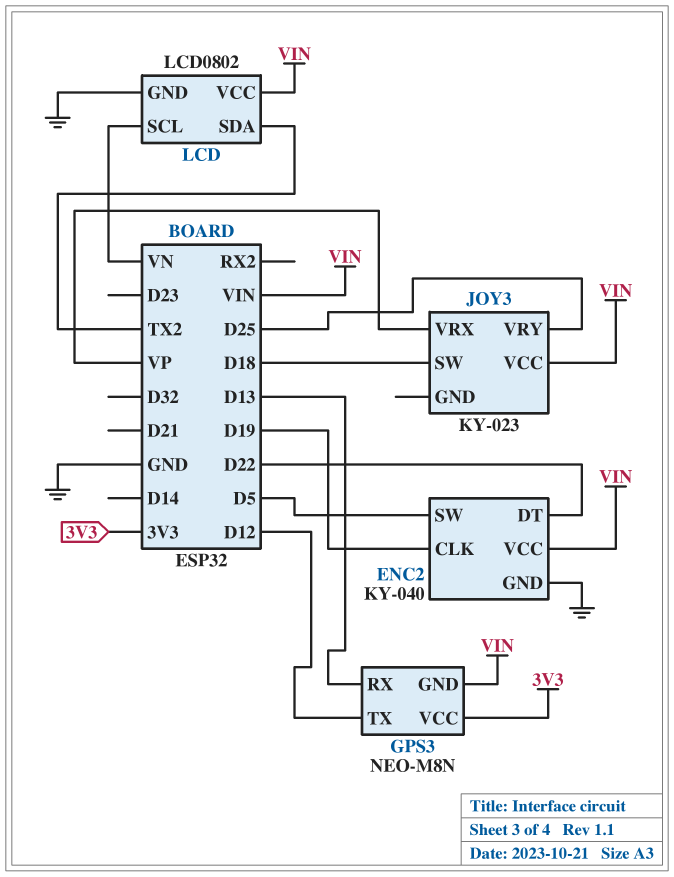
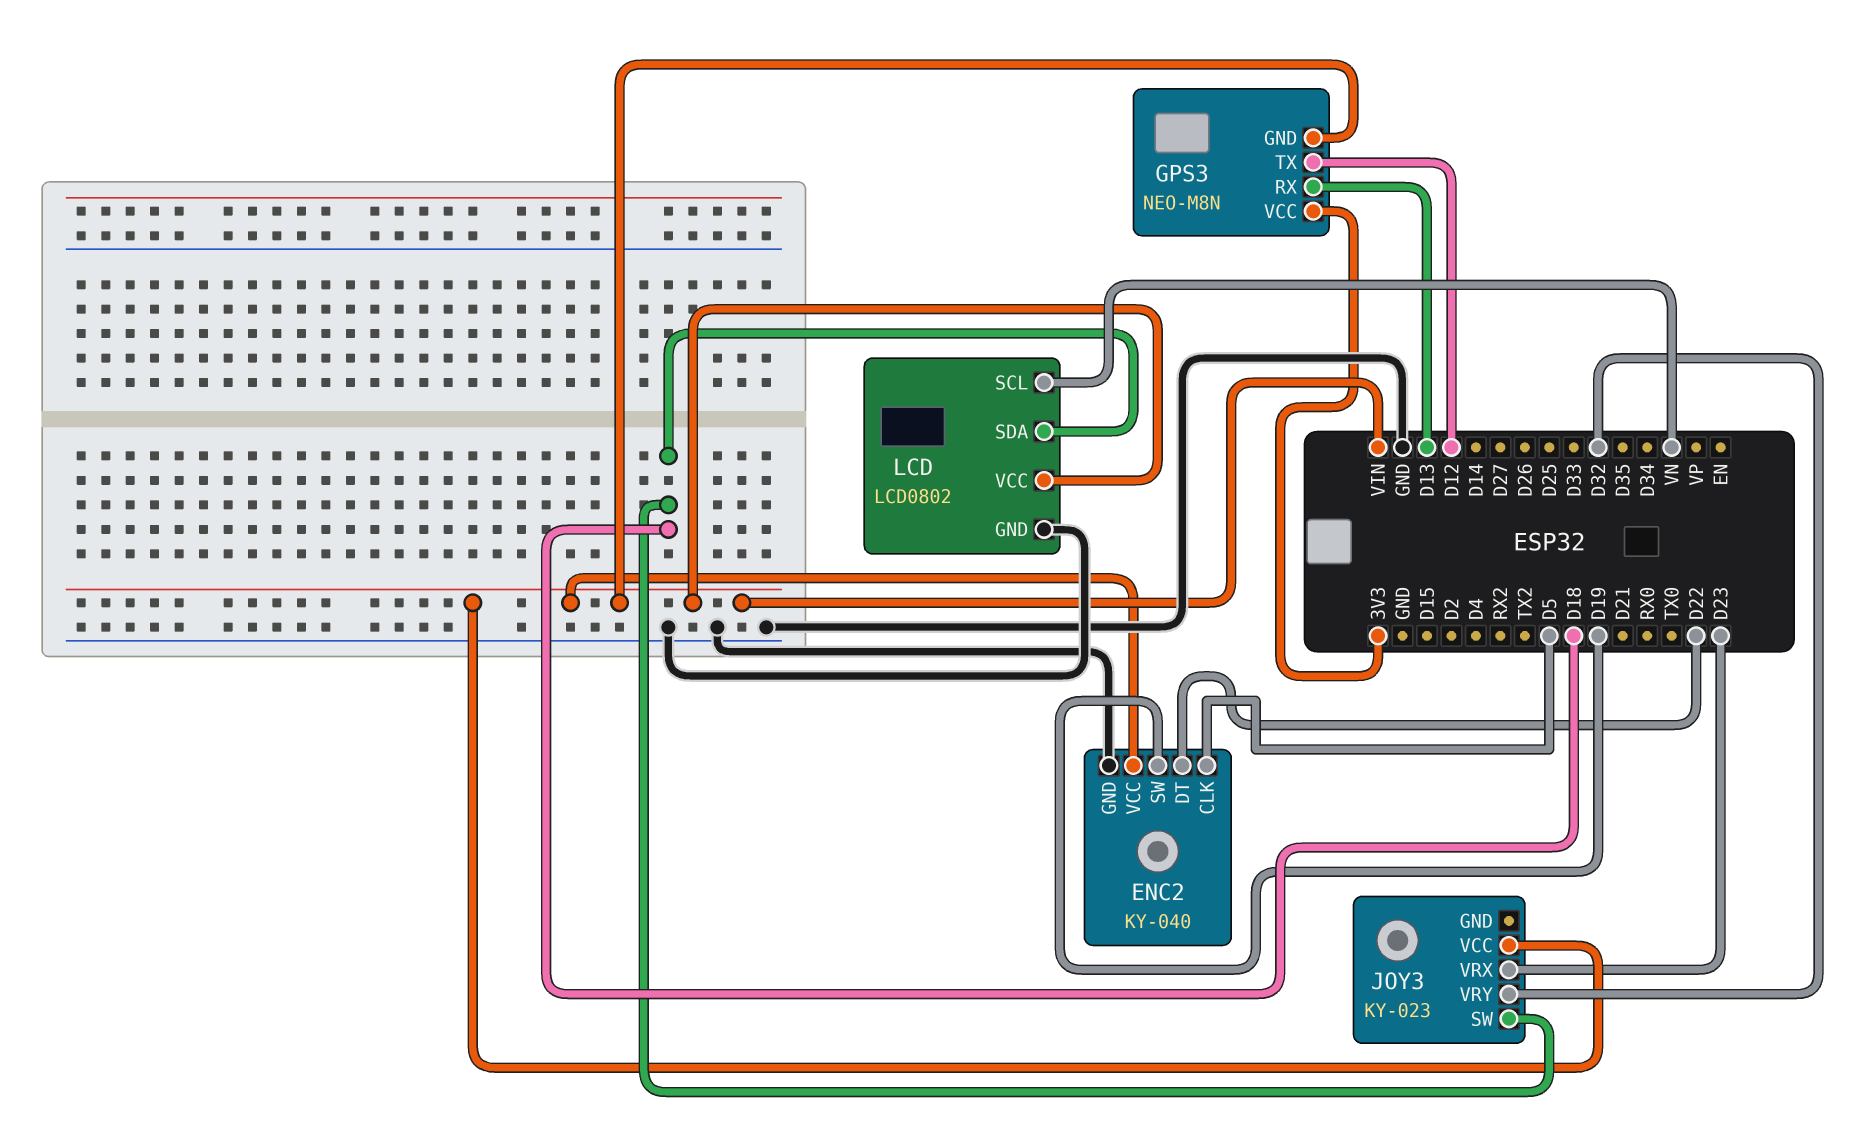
ENC2 pin CLK: D19 -> D5
ENC2 pin SW: D5 -> D19
JOY3 pin VRX: VP -> D23
JOY3 pin VRY: D25 -> D32
LCD pin SDA: TX2 -> D18

